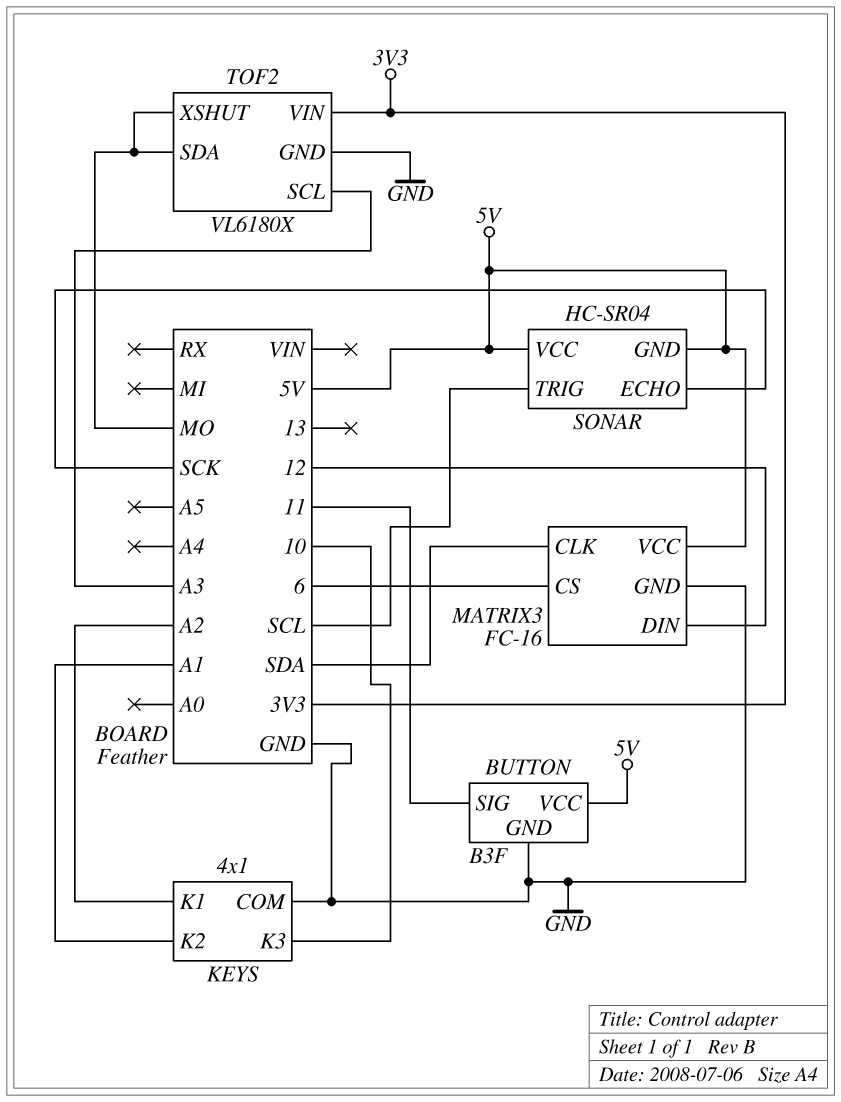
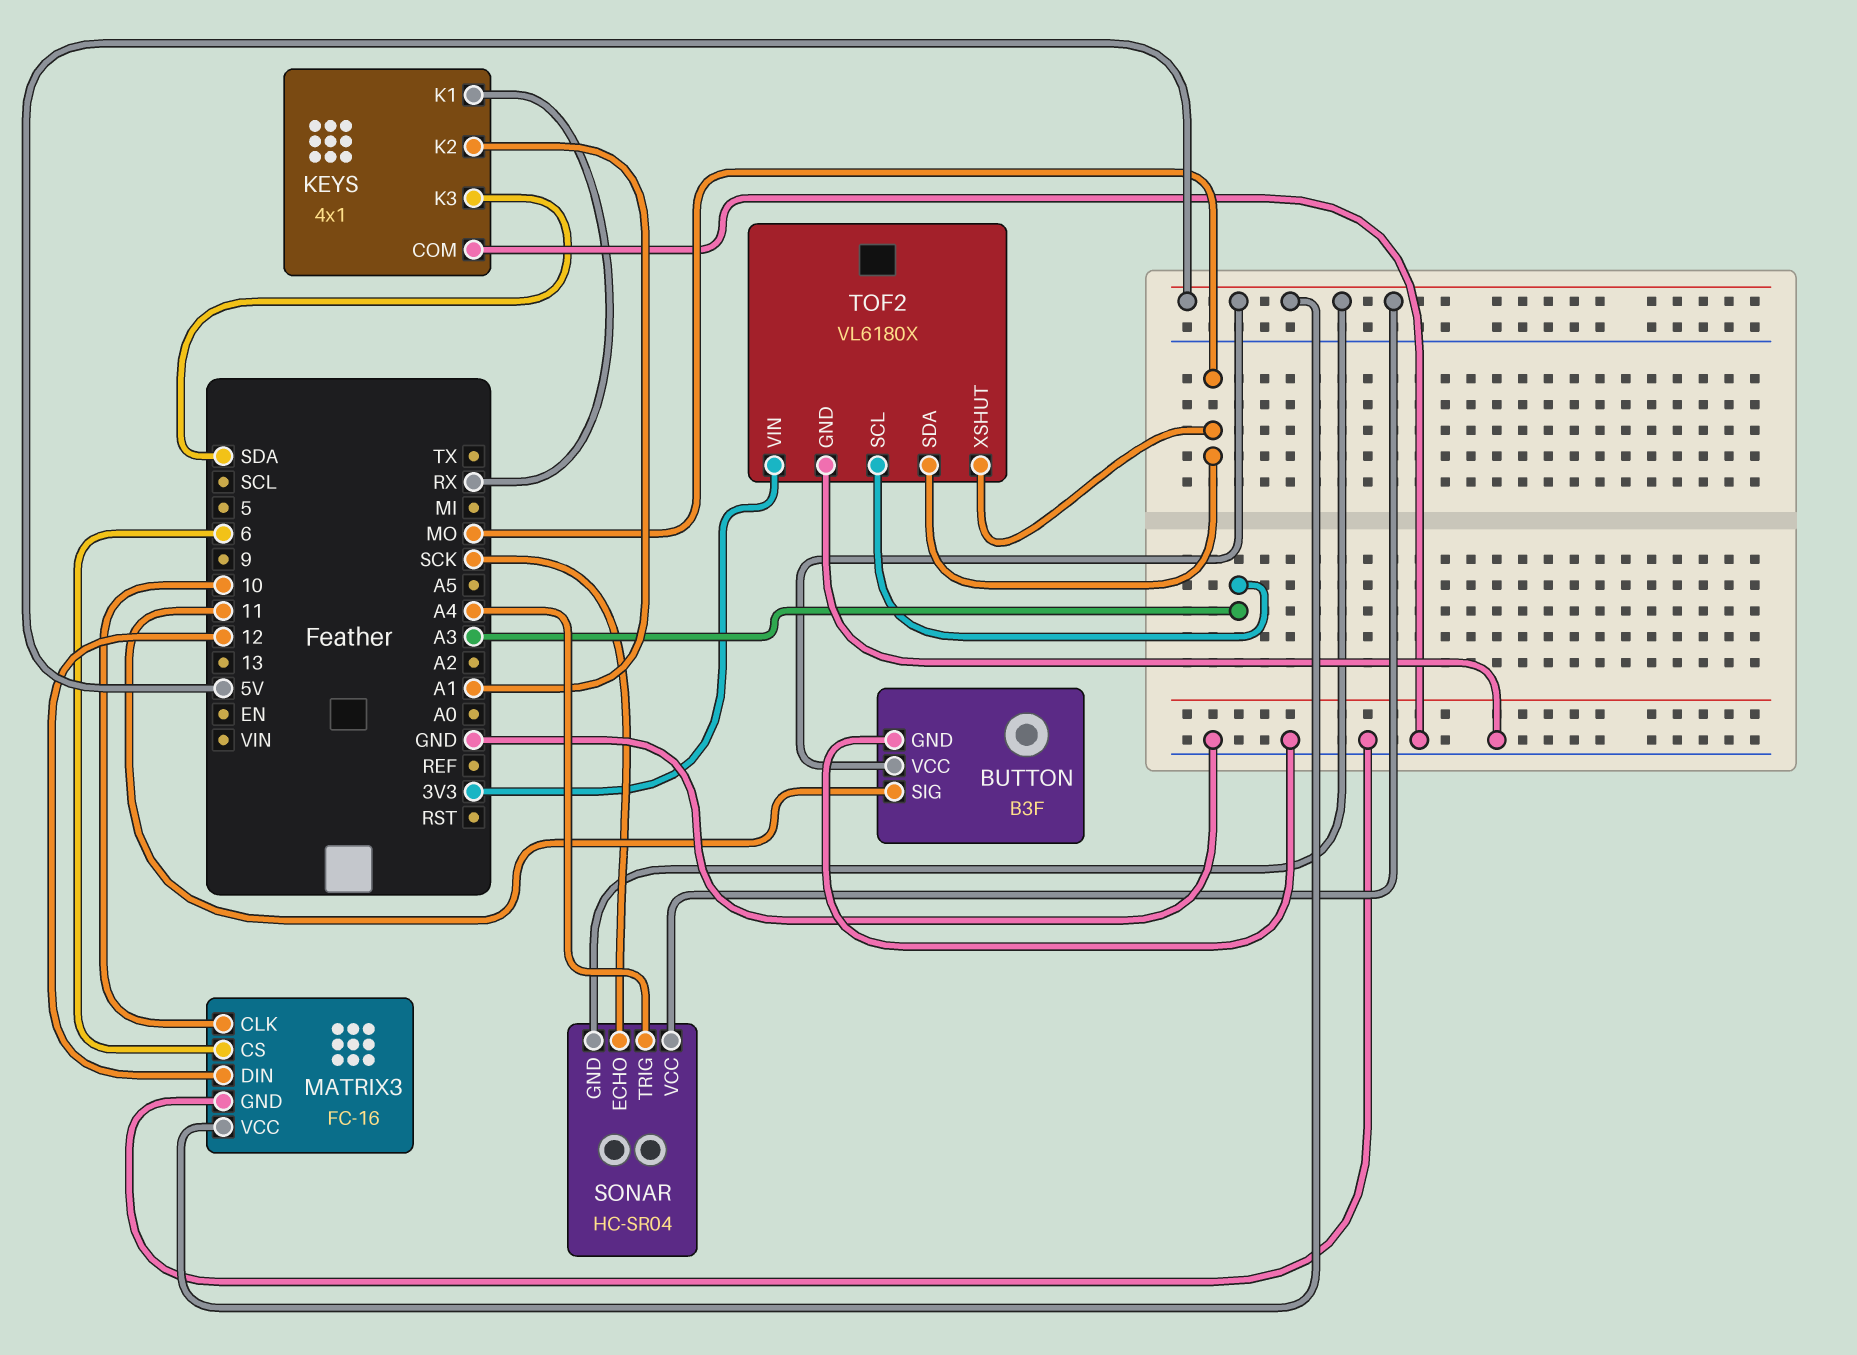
KEYS pin K1: A2 -> RX
KEYS pin K3: 10 -> SDA
MATRIX3 pin CLK: SDA -> 10
SONAR pin TRIG: SCL -> A4

